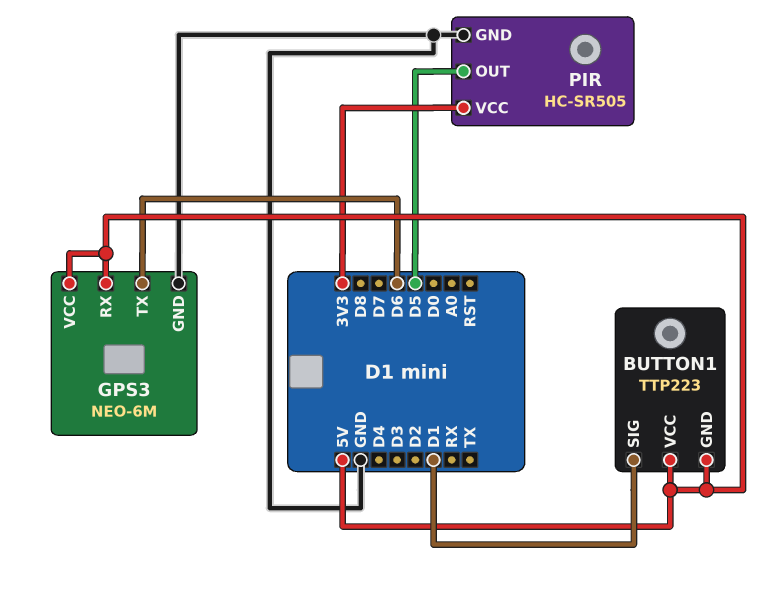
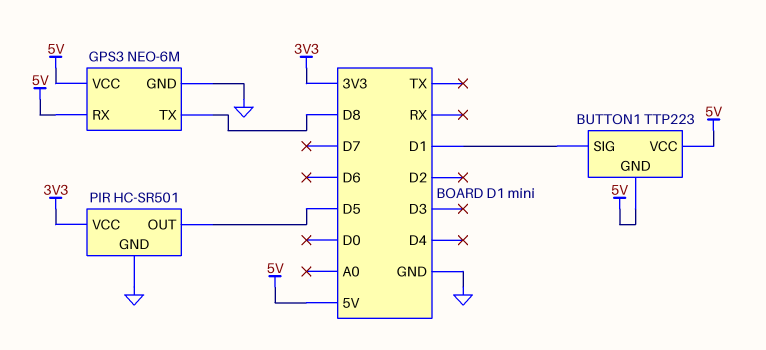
GPS3 pin TX: D6 -> D8
PIR: HC-SR505 -> HC-SR501

